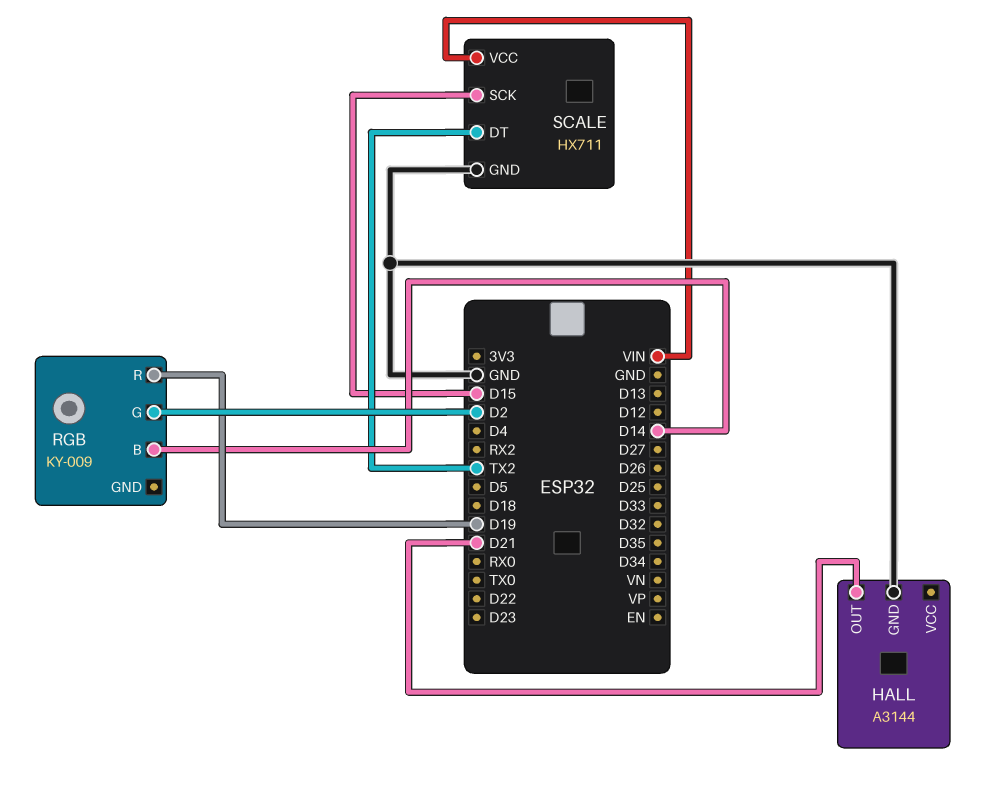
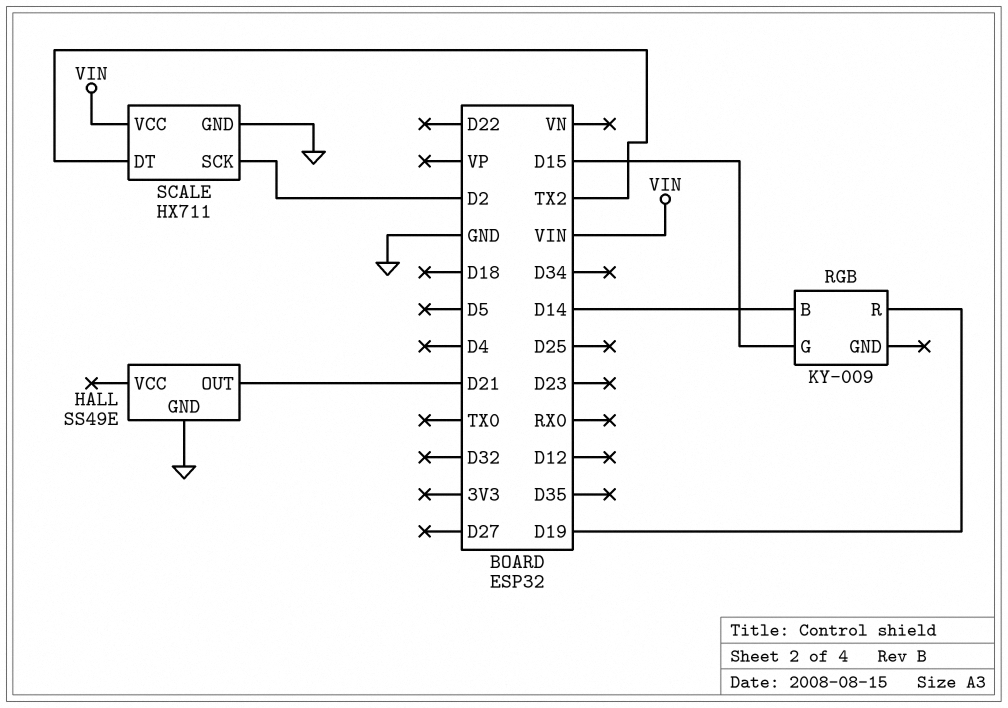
HALL: A3144 -> SS49E
RGB pin G: D2 -> D15
SCALE pin SCK: D15 -> D2

